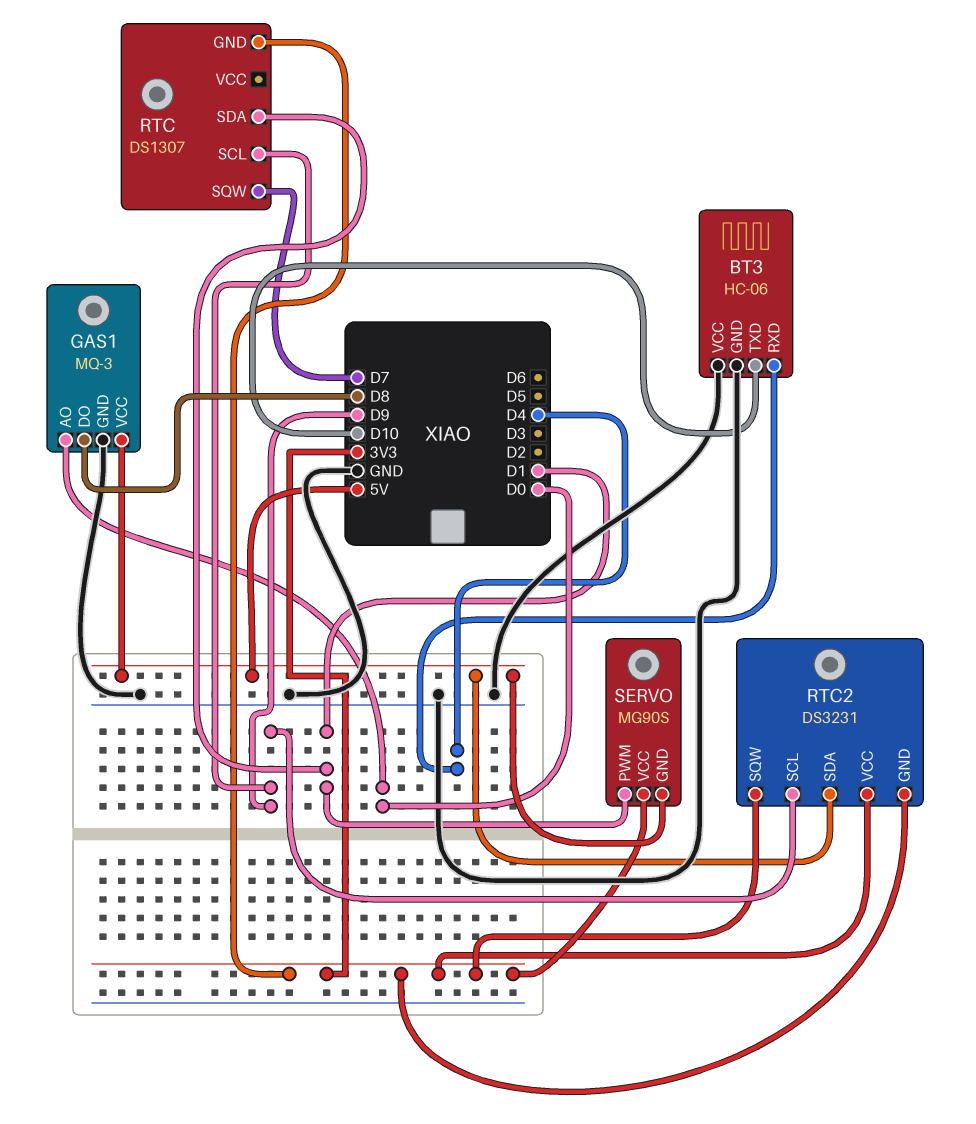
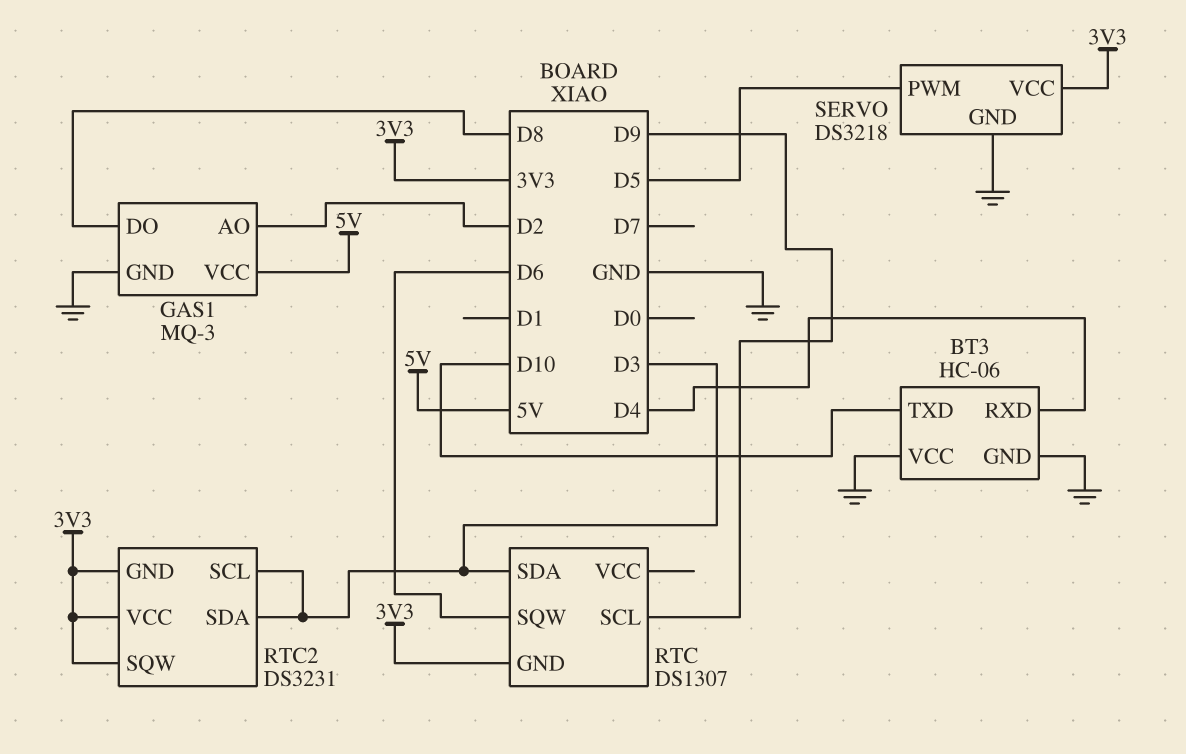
GAS1 pin AO: D0 -> D2
RTC pin SDA: D1 -> D3
RTC pin SQW: D7 -> D6
RTC2 pin SCL: D9 -> D3
RTC2 pin SDA: 5V -> D3
SERVO: MG90S -> DS3218
SERVO pin GND: 5V -> GND
SERVO pin PWM: D1 -> D5

